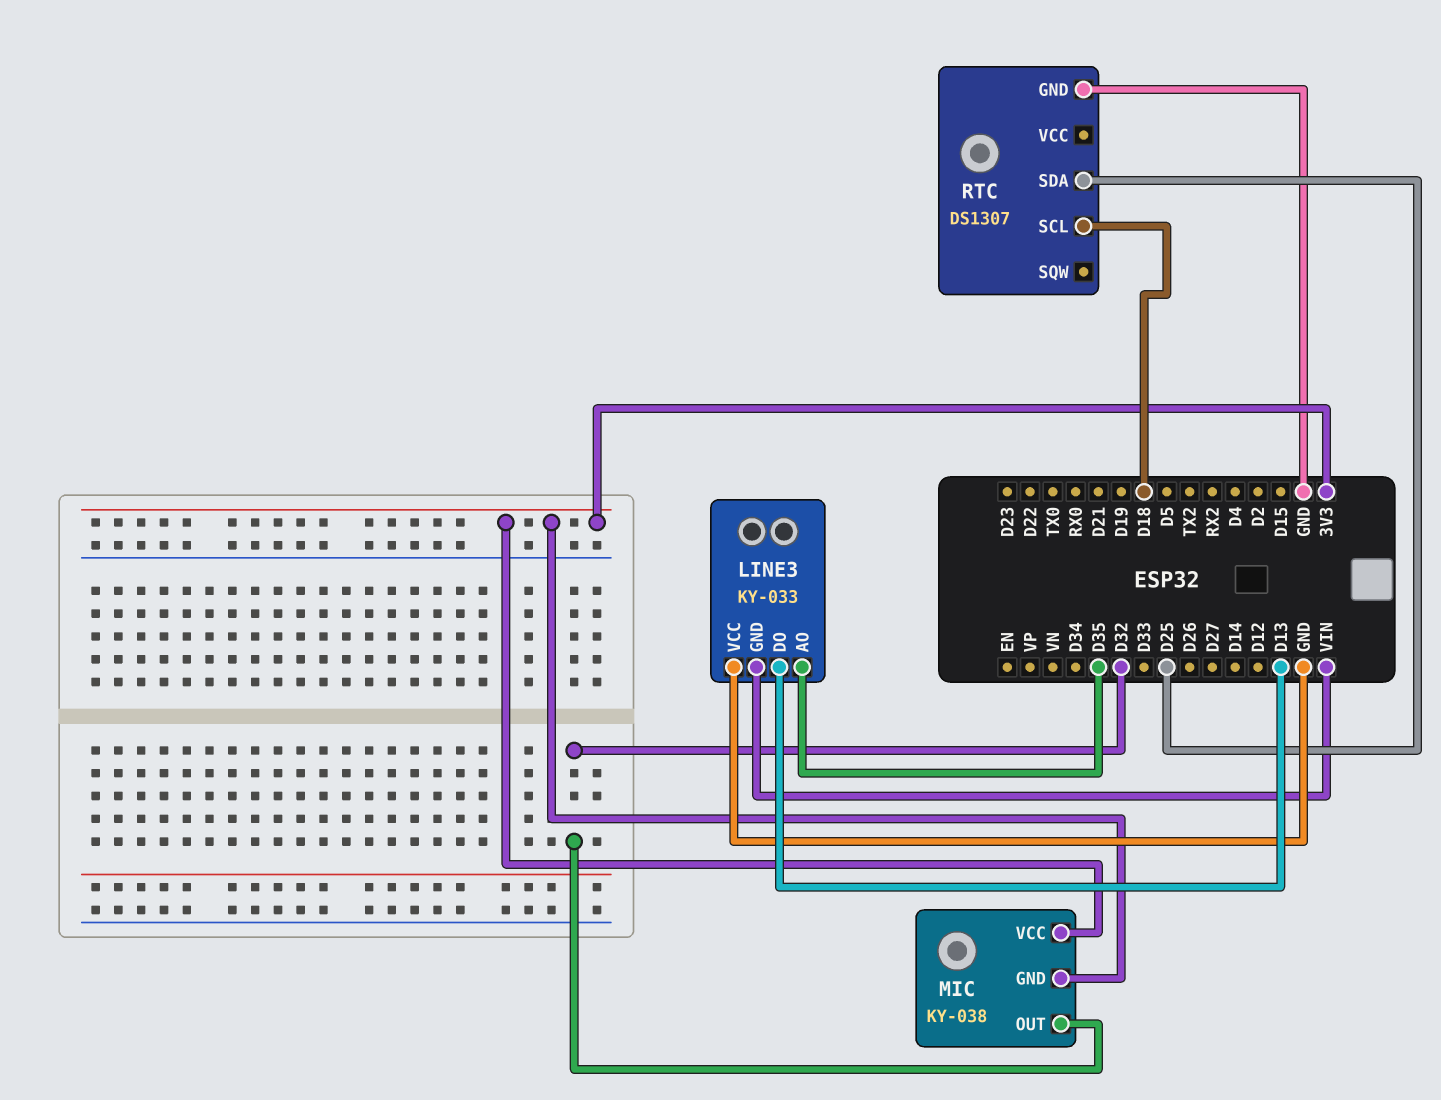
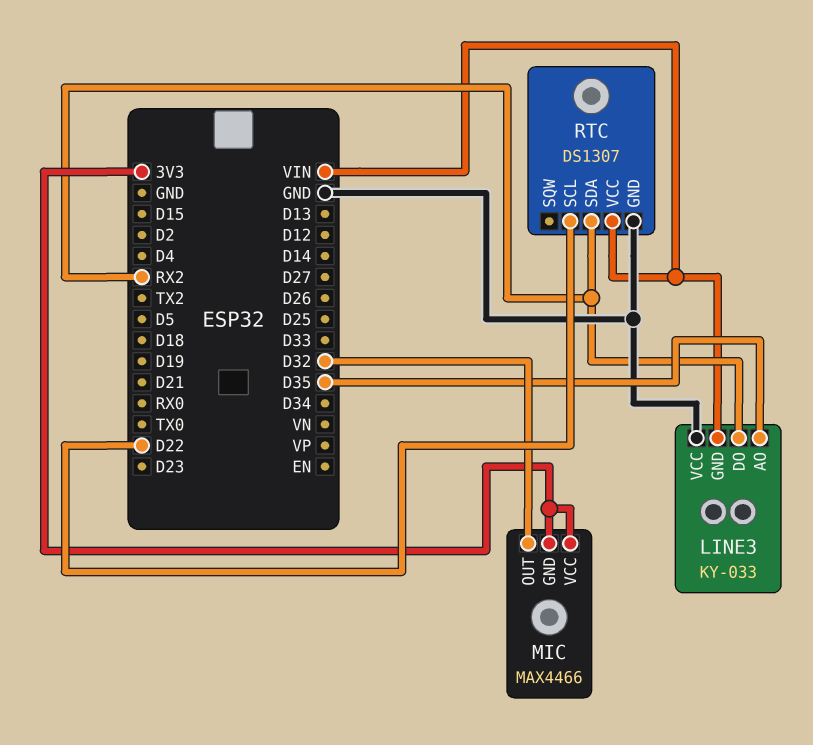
LINE3 pin DO: D13 -> RX2
MIC: KY-038 -> MAX4466
RTC pin SCL: D18 -> D22
RTC pin SDA: D25 -> RX2
RTC pin VCC: none -> VIN

